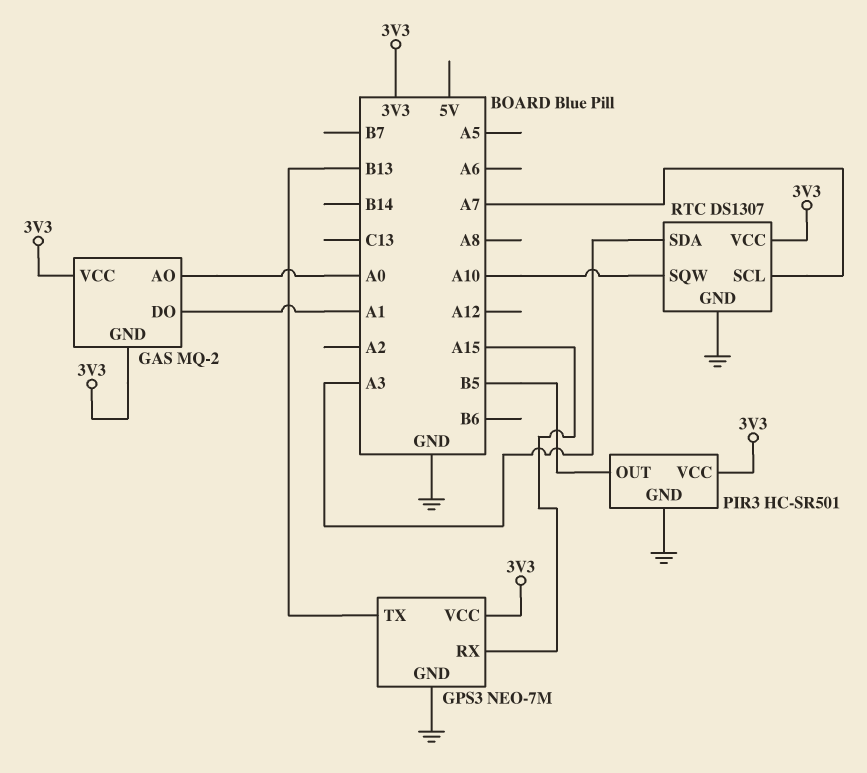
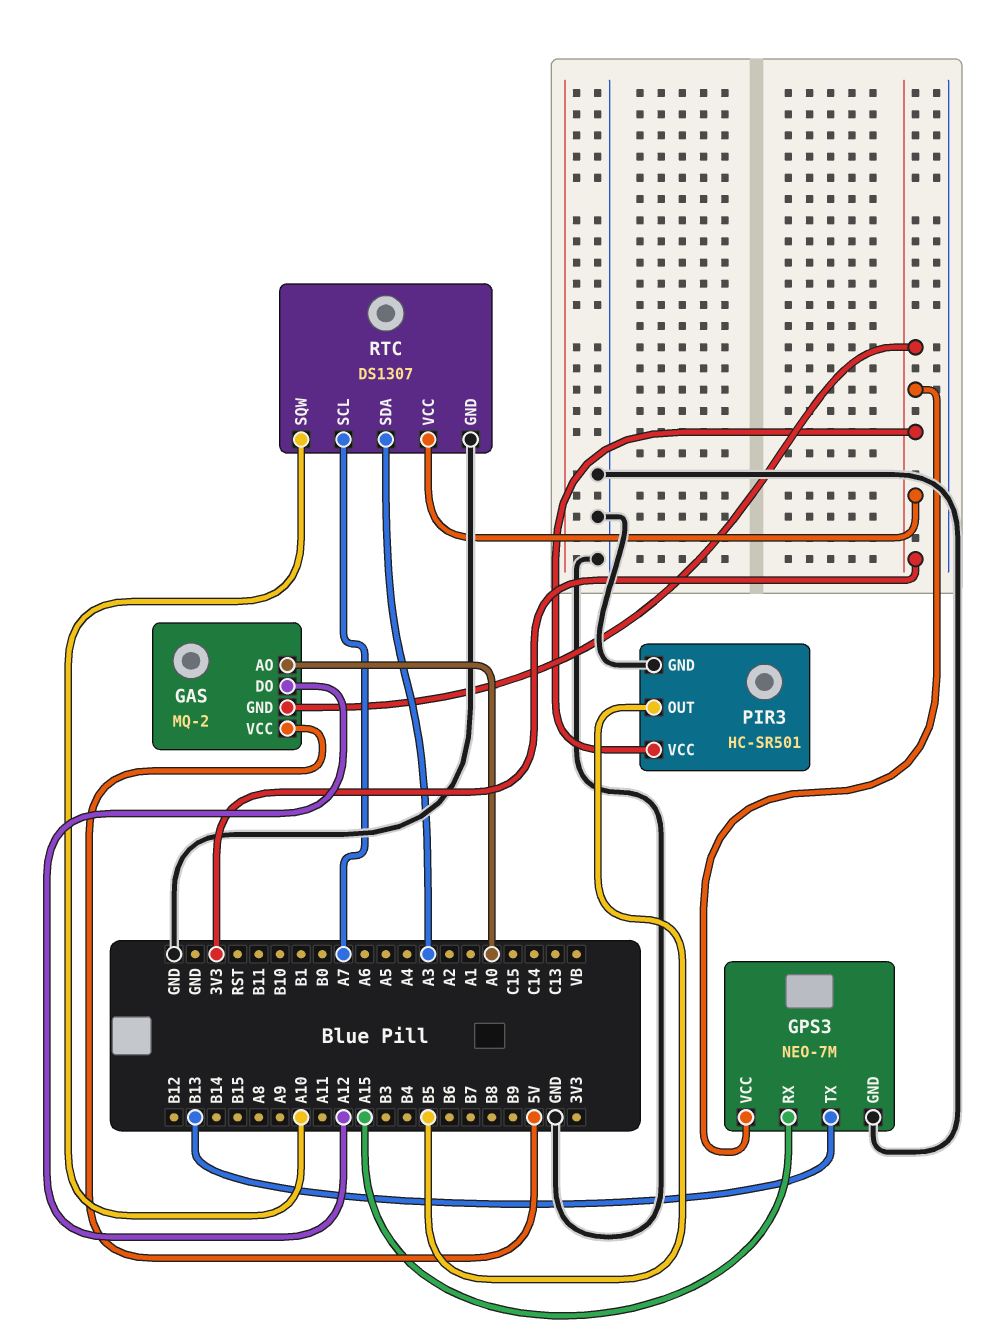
GAS pin DO: A1 -> A12
GAS pin VCC: 3V3 -> 5V

